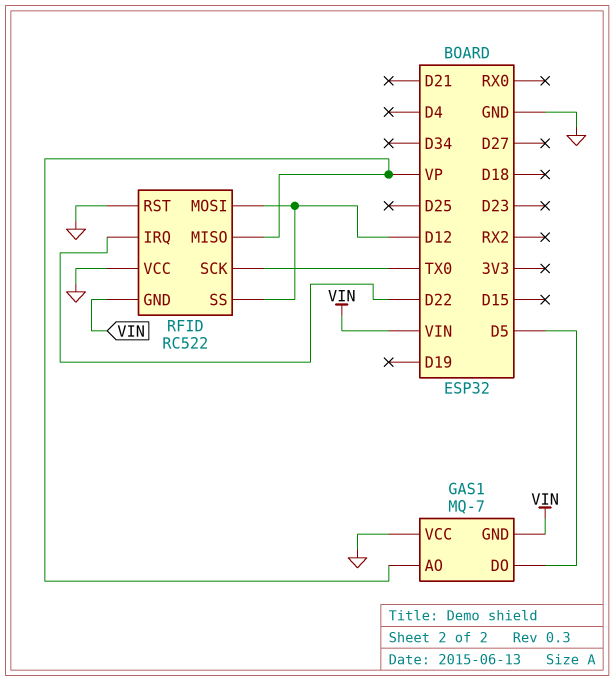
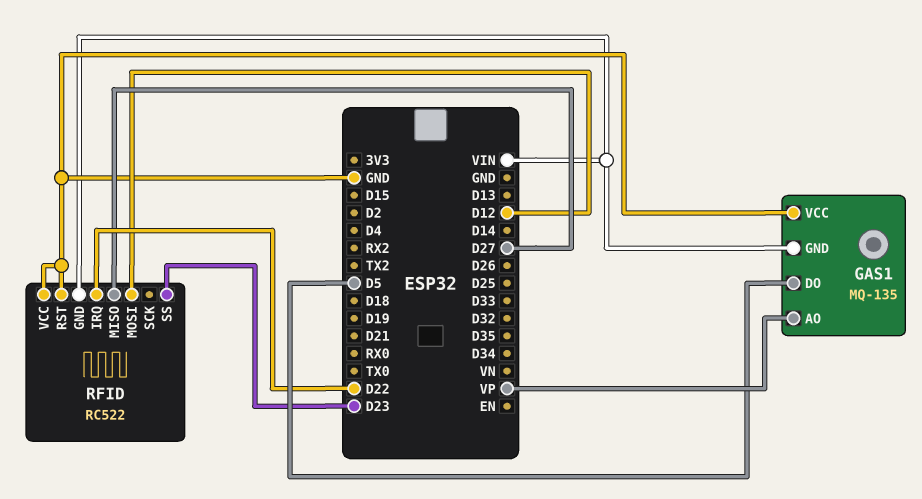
GAS1: MQ-7 -> MQ-135
RFID pin MISO: VP -> D27
RFID pin SCK: TX0 -> none
RFID pin SS: D12 -> D23

